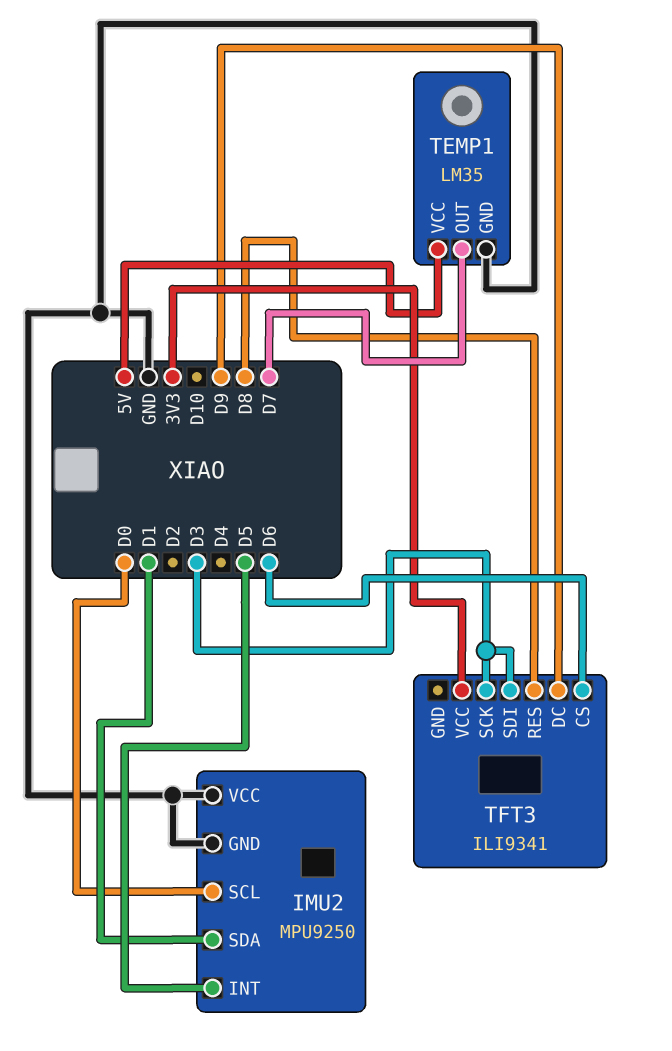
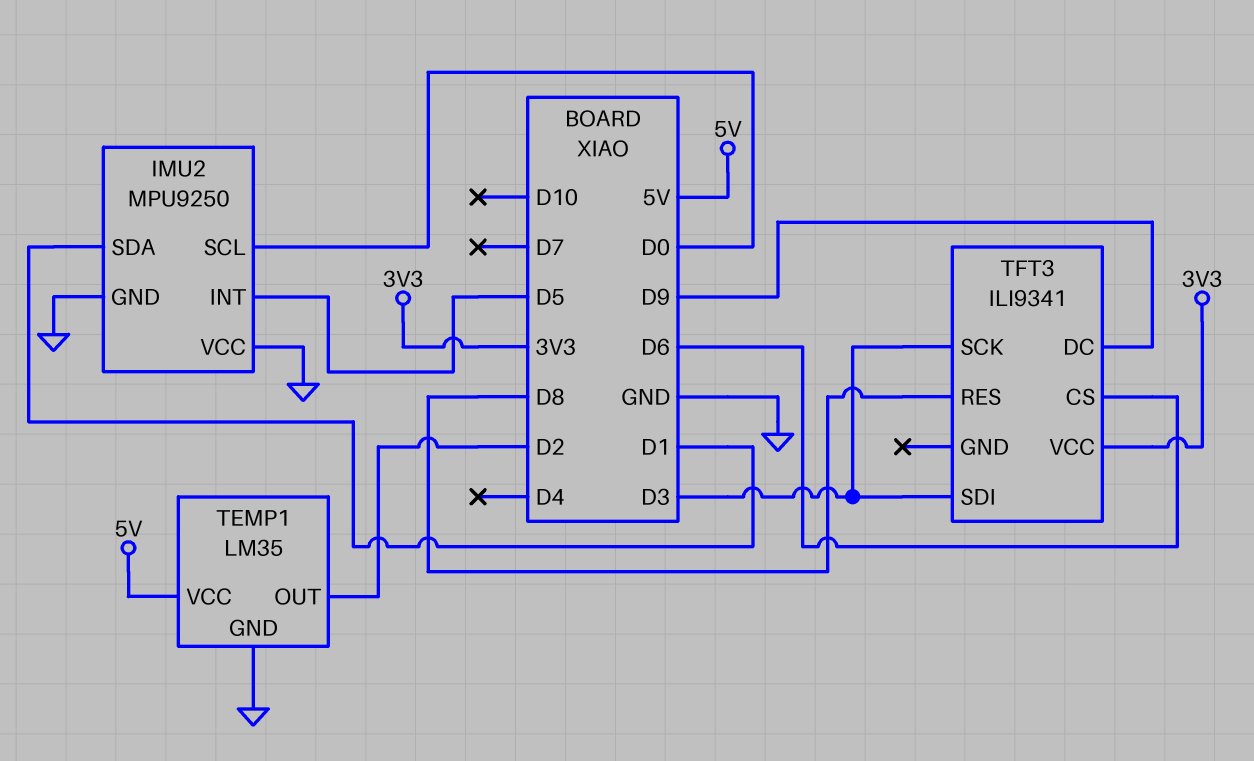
TEMP1 pin OUT: D7 -> D2

